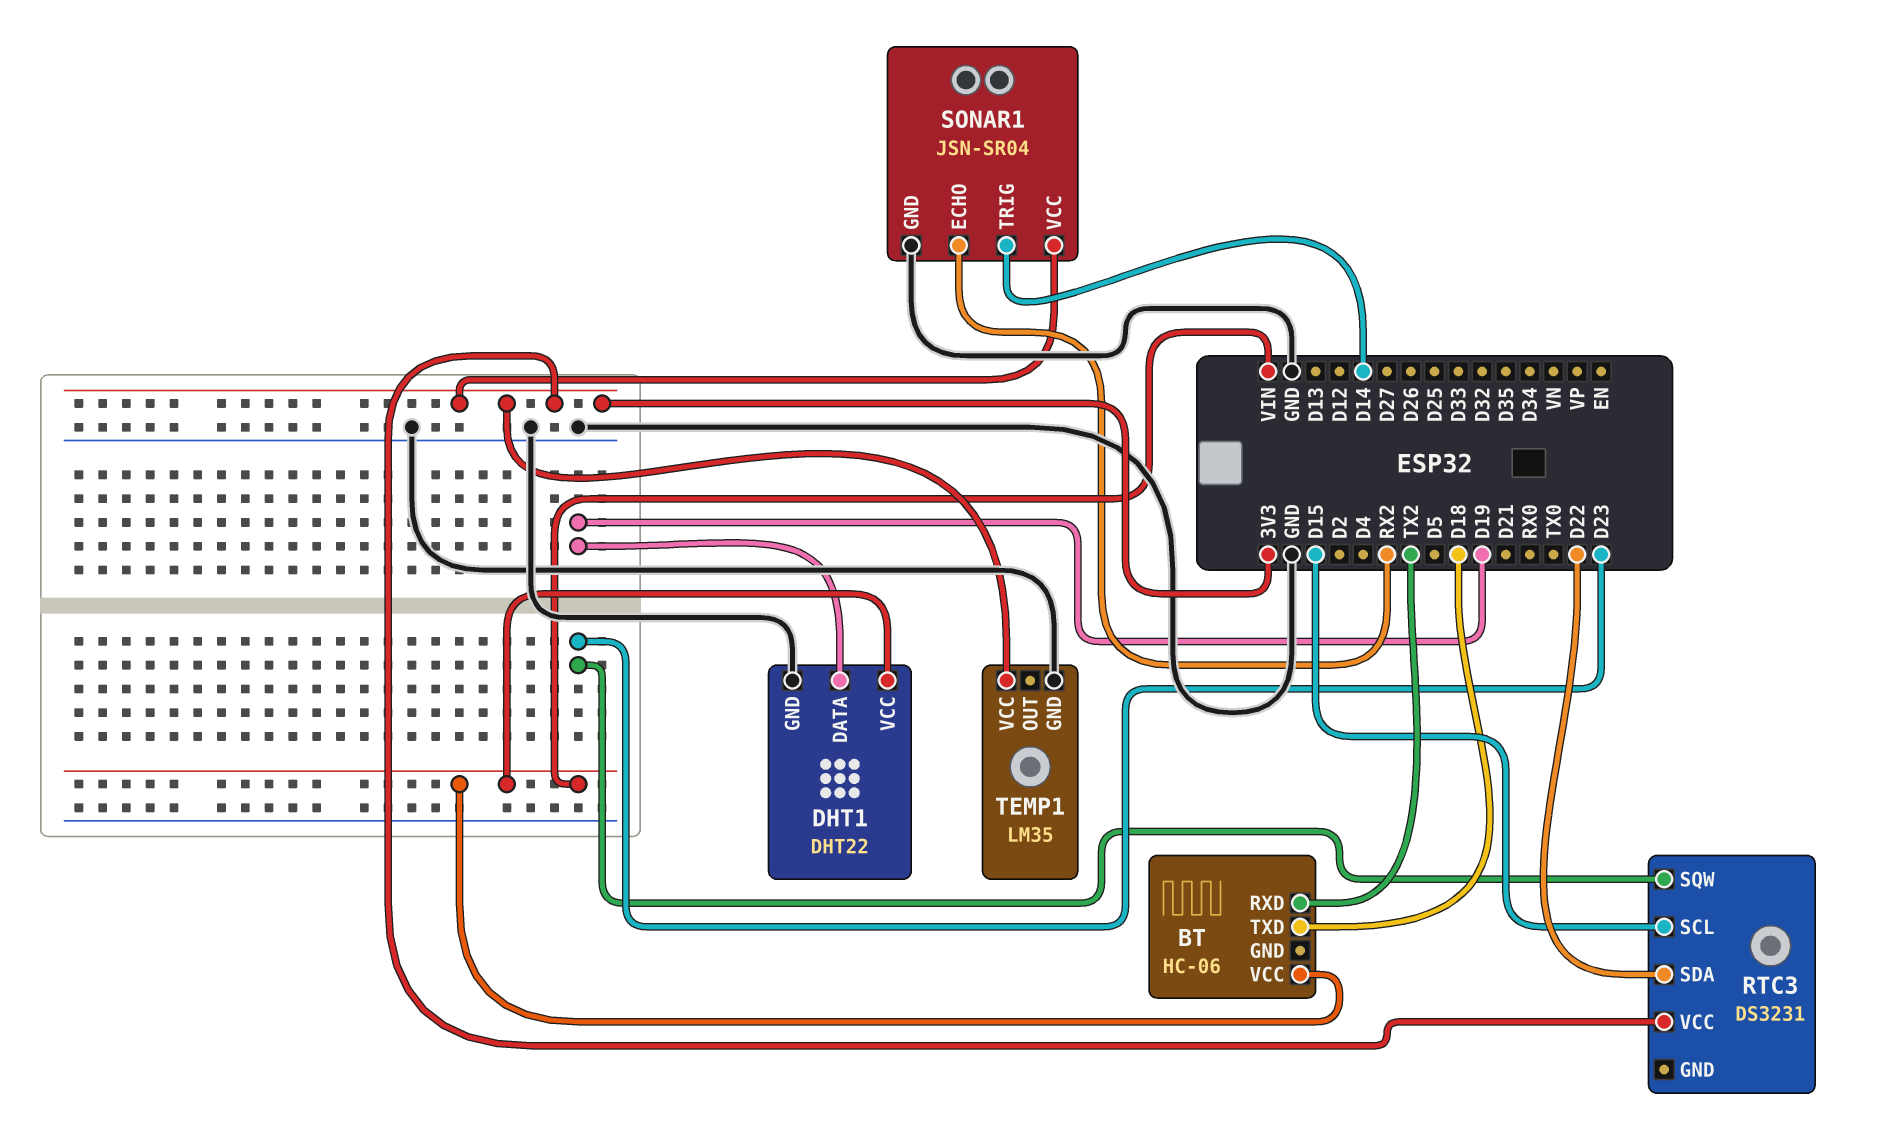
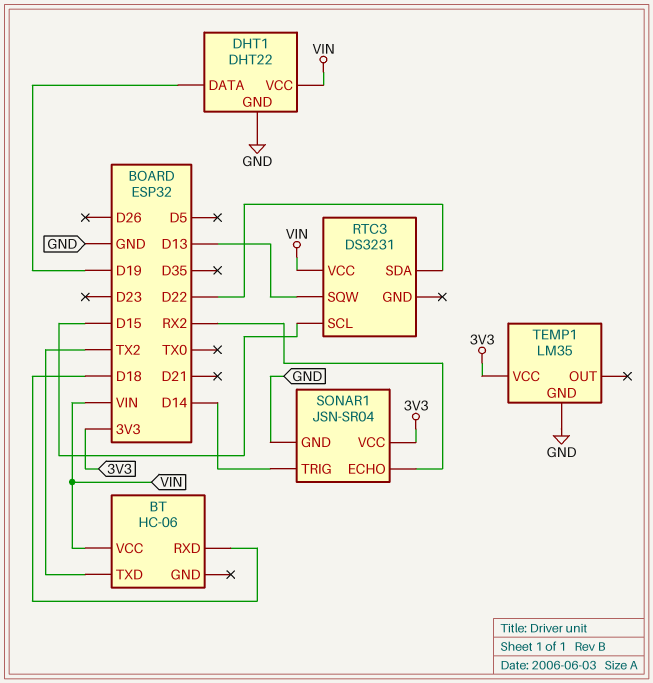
BT pin RXD: TX2 -> D18
BT pin TXD: D18 -> TX2
RTC3 pin SQW: D23 -> D13
RTC3 pin VCC: 3V3 -> VIN

